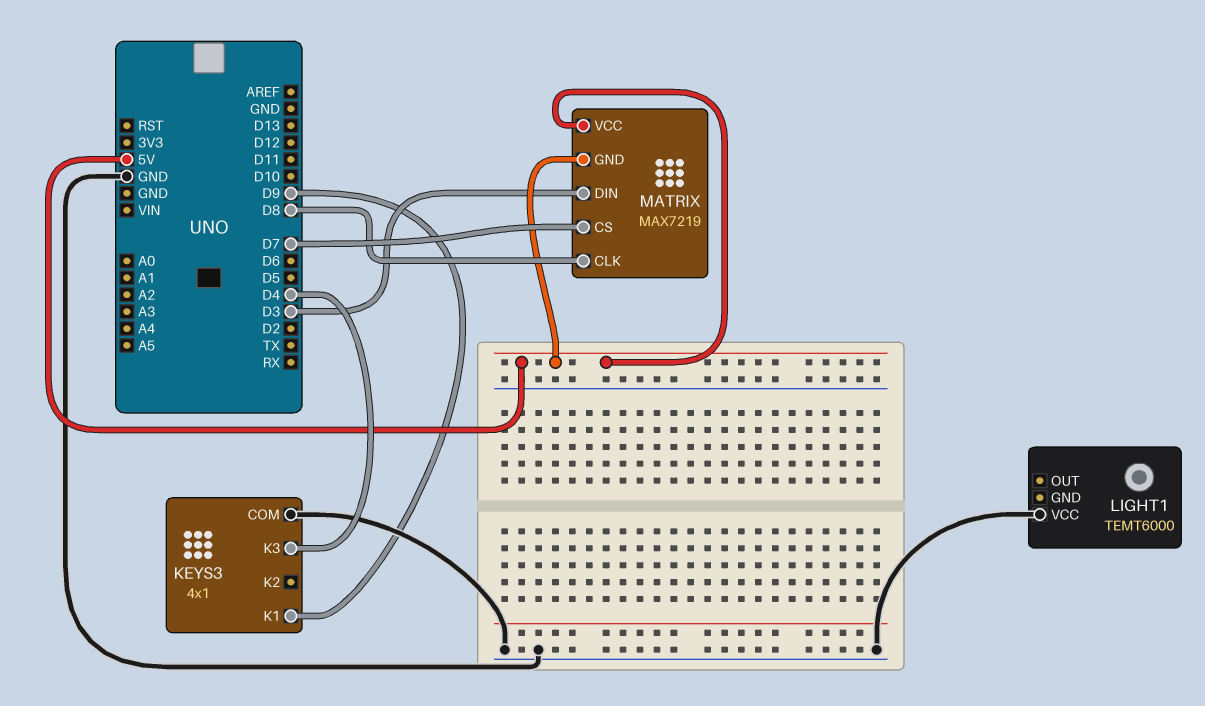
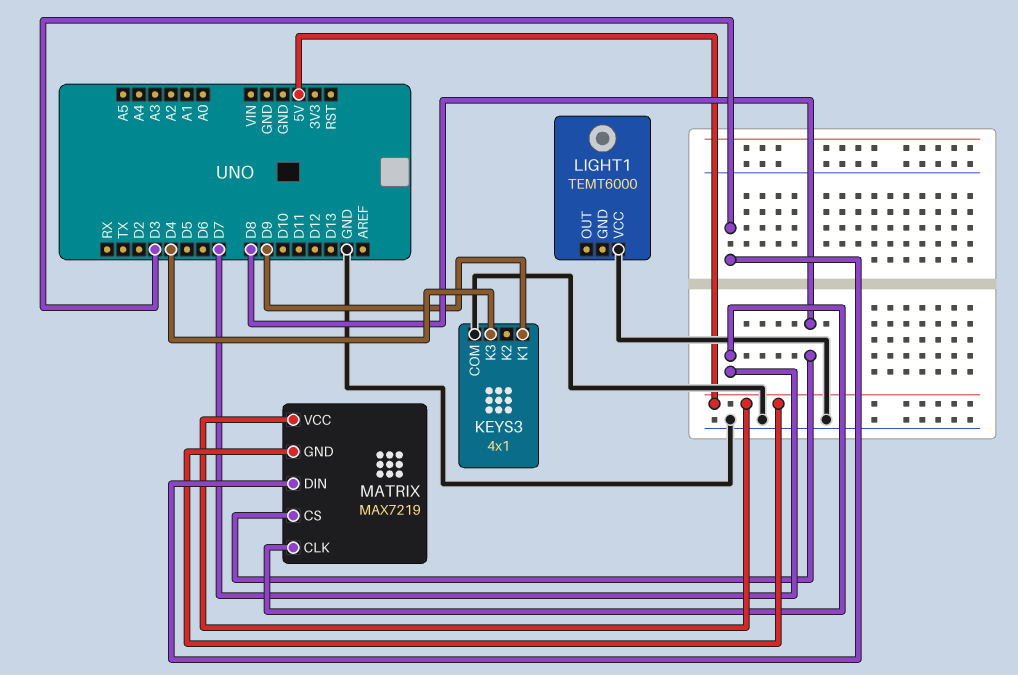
MATRIX pin CLK: D8 -> D7
MATRIX pin CS: D7 -> D8

